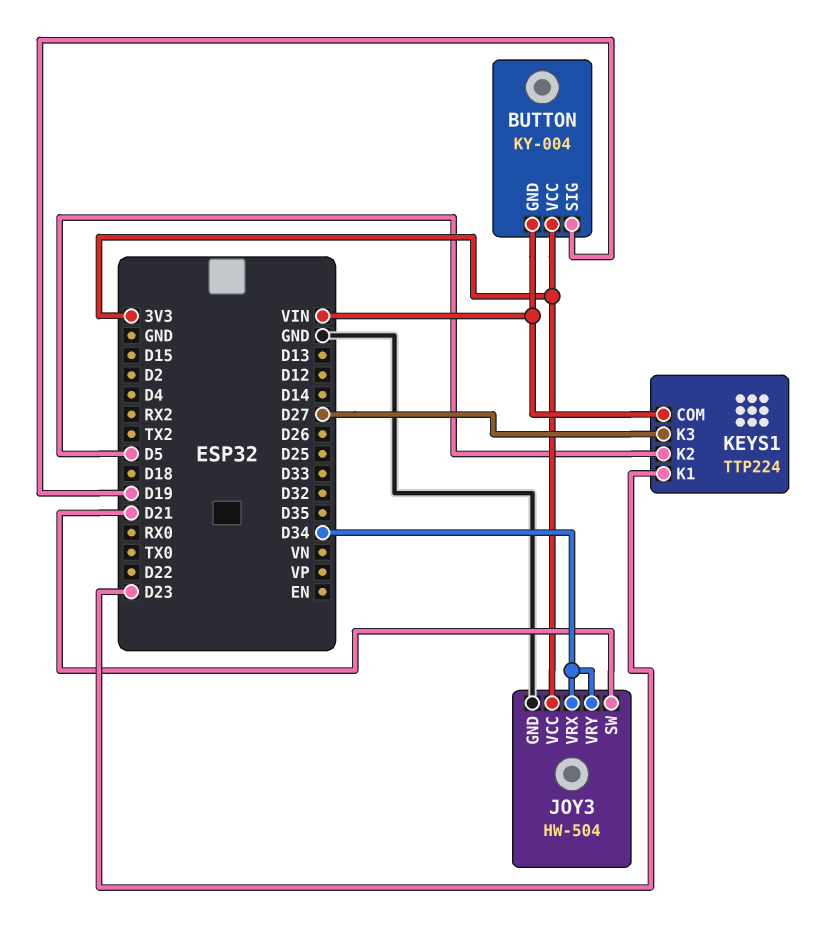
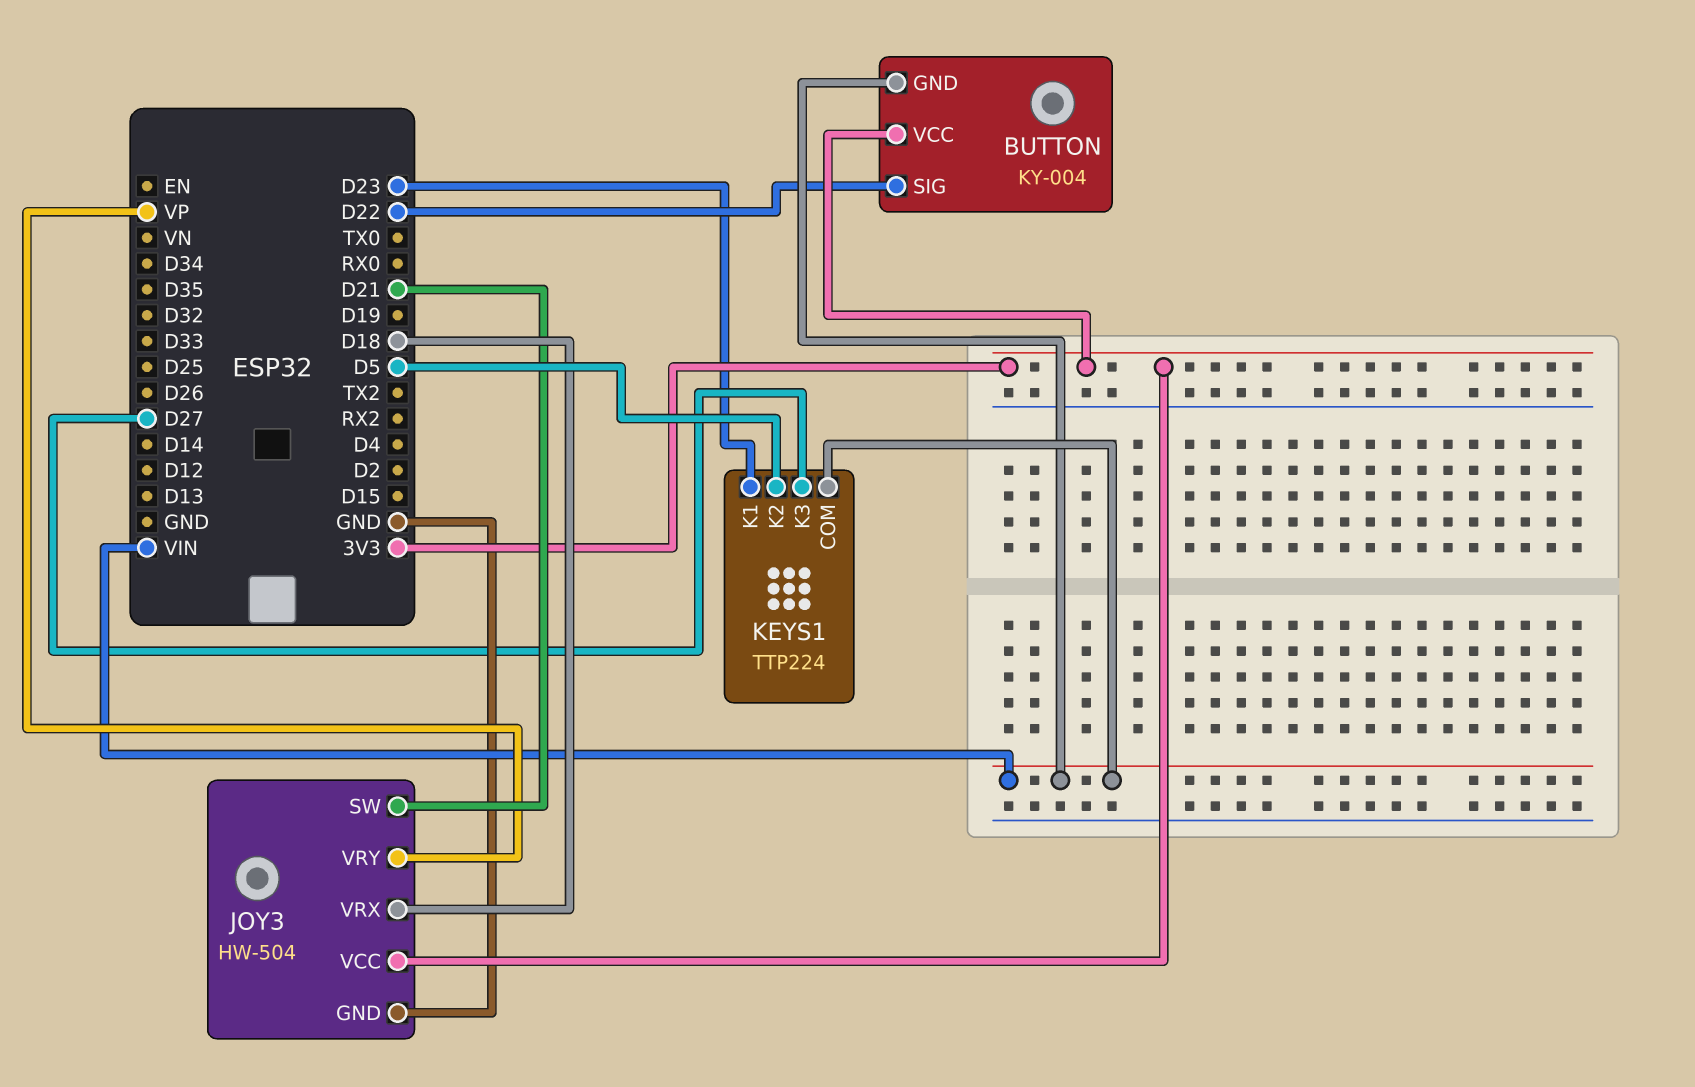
BUTTON pin SIG: D19 -> D22
JOY3 pin VRX: D34 -> D18
JOY3 pin VRY: D34 -> VP

